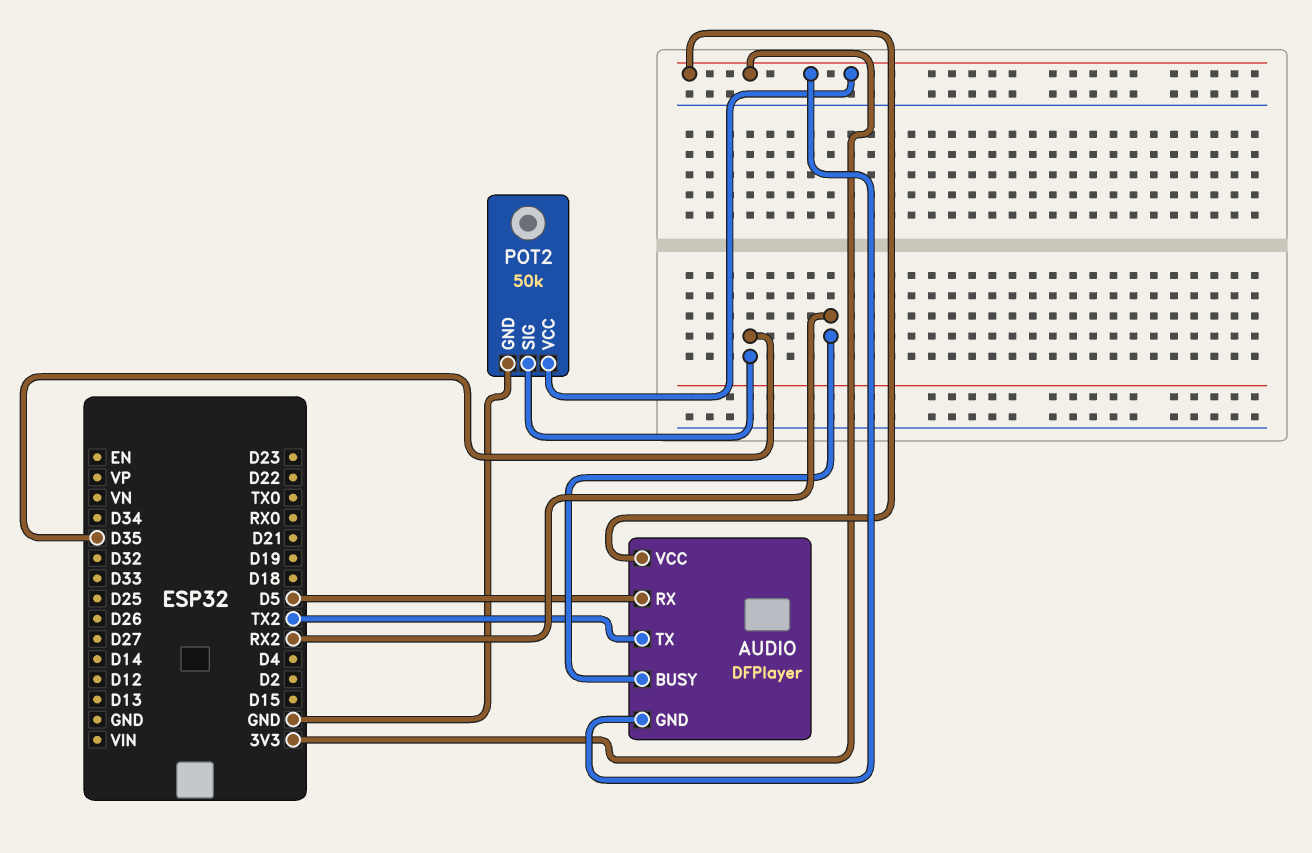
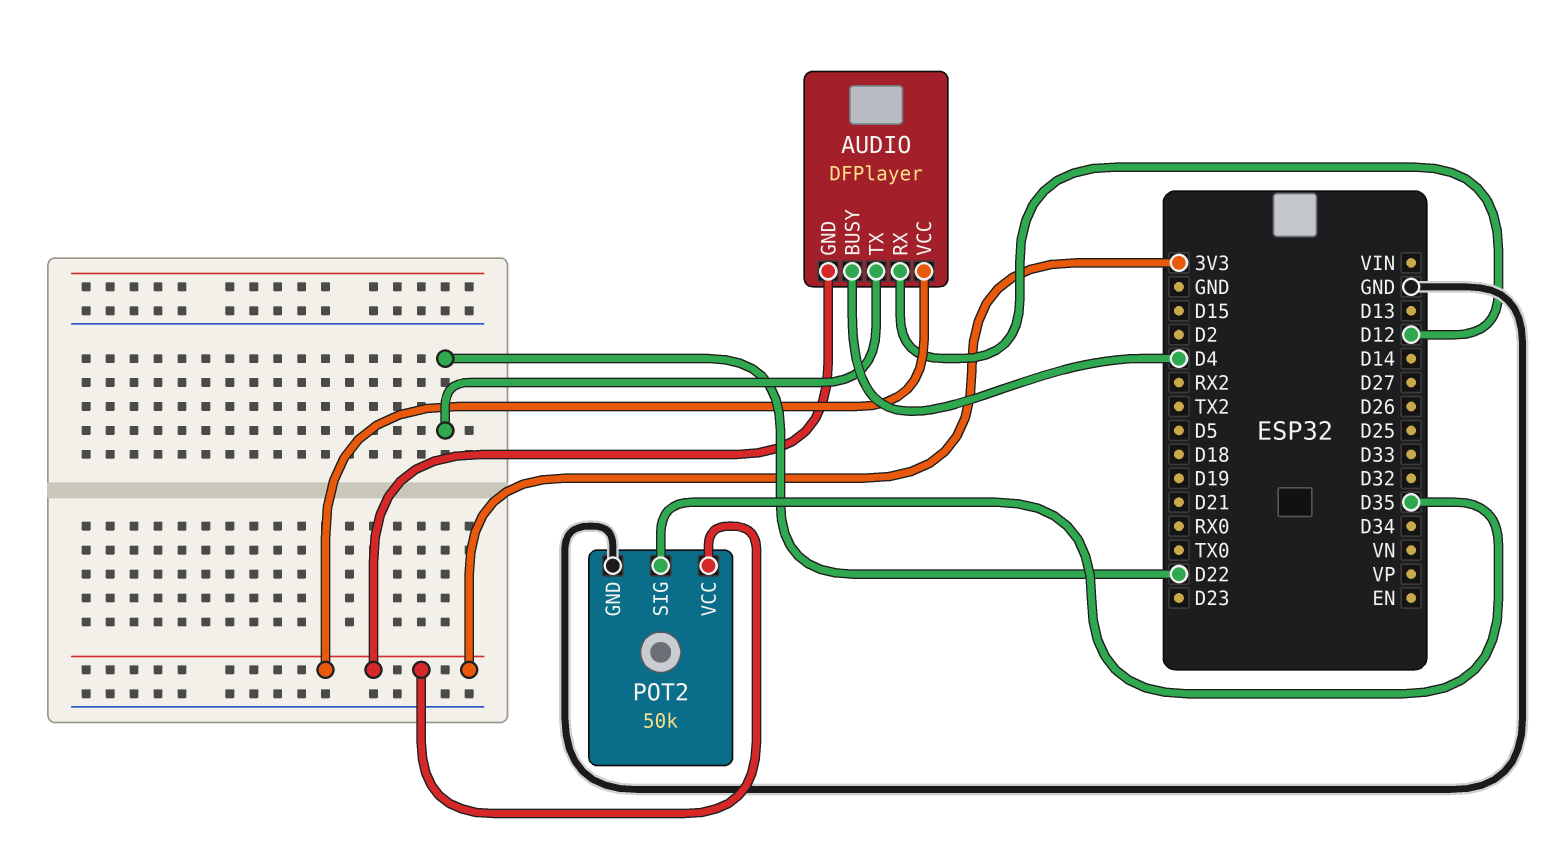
AUDIO pin BUSY: RX2 -> D4
AUDIO pin RX: D5 -> D12
AUDIO pin TX: TX2 -> D22

